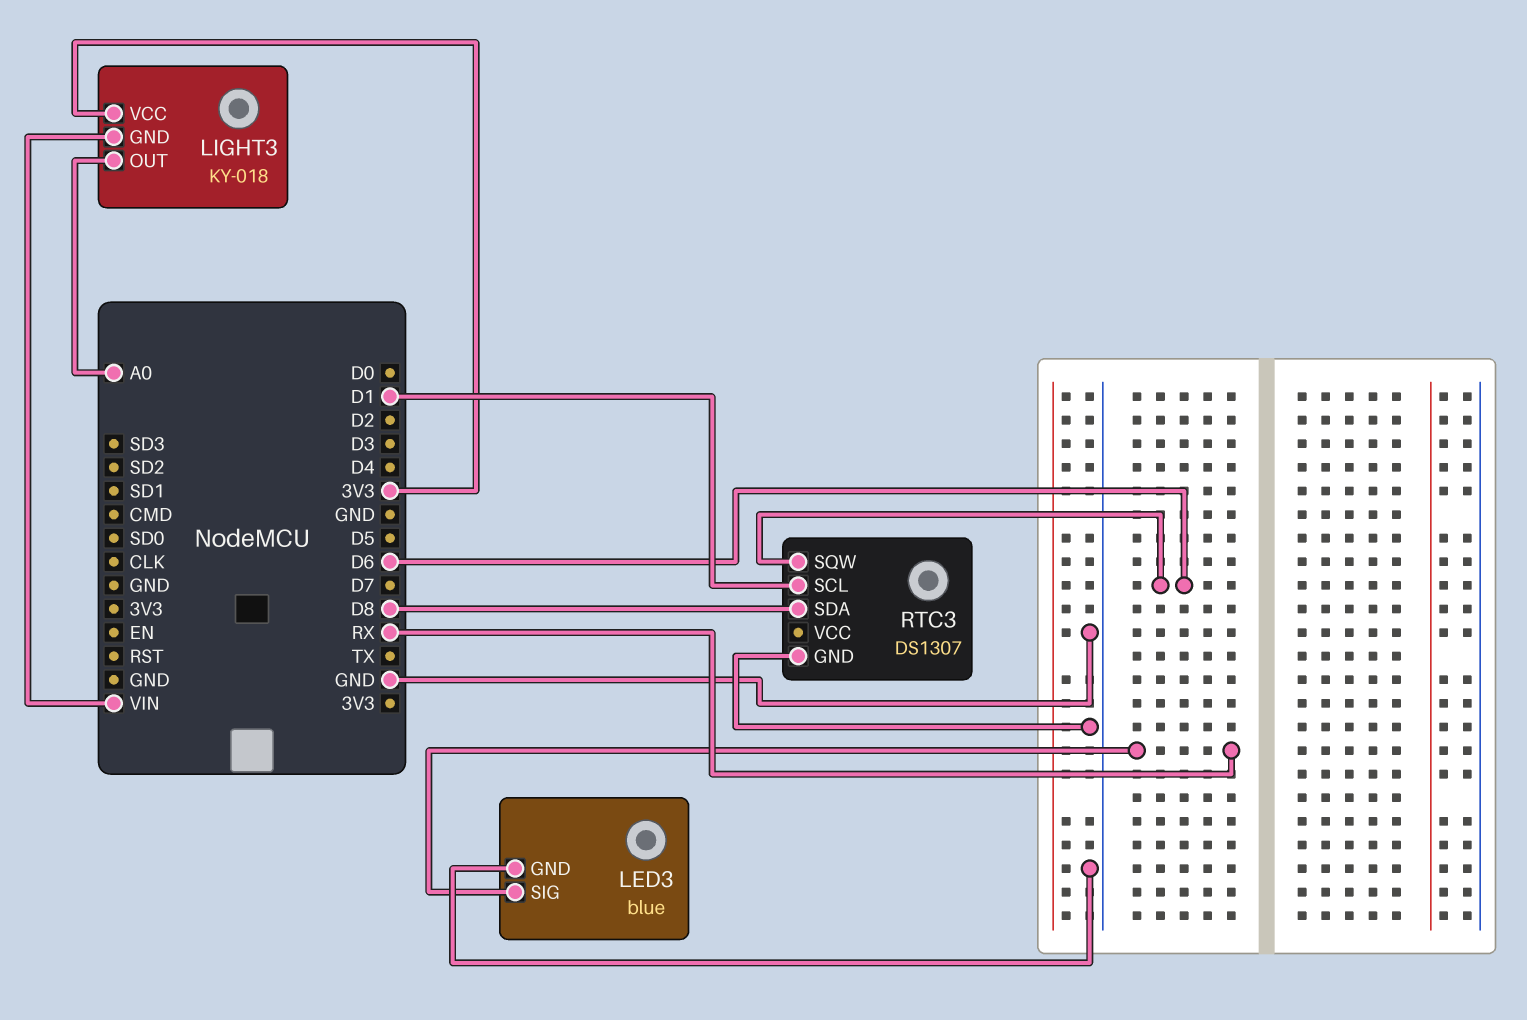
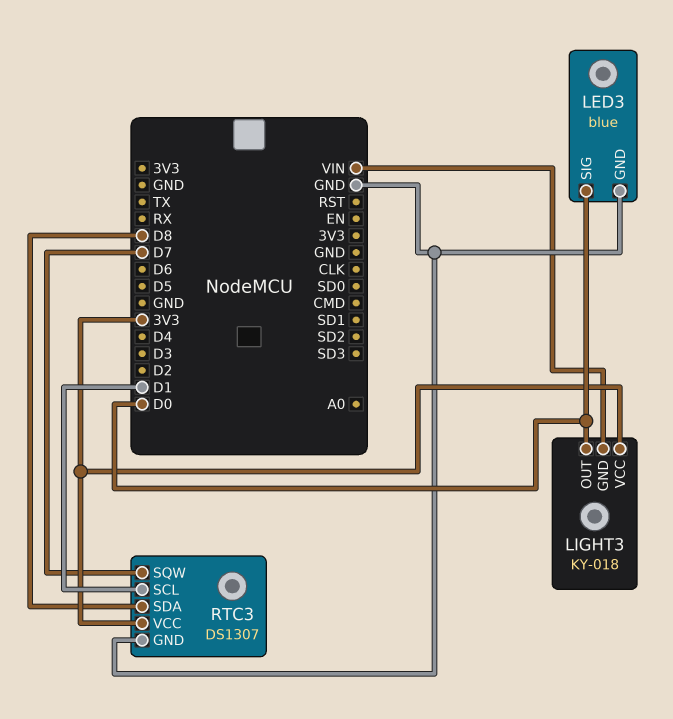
LED3 pin SIG: RX -> D0
LIGHT3 pin OUT: A0 -> D0
RTC3 pin SQW: D6 -> D7
RTC3 pin VCC: none -> 3V3

